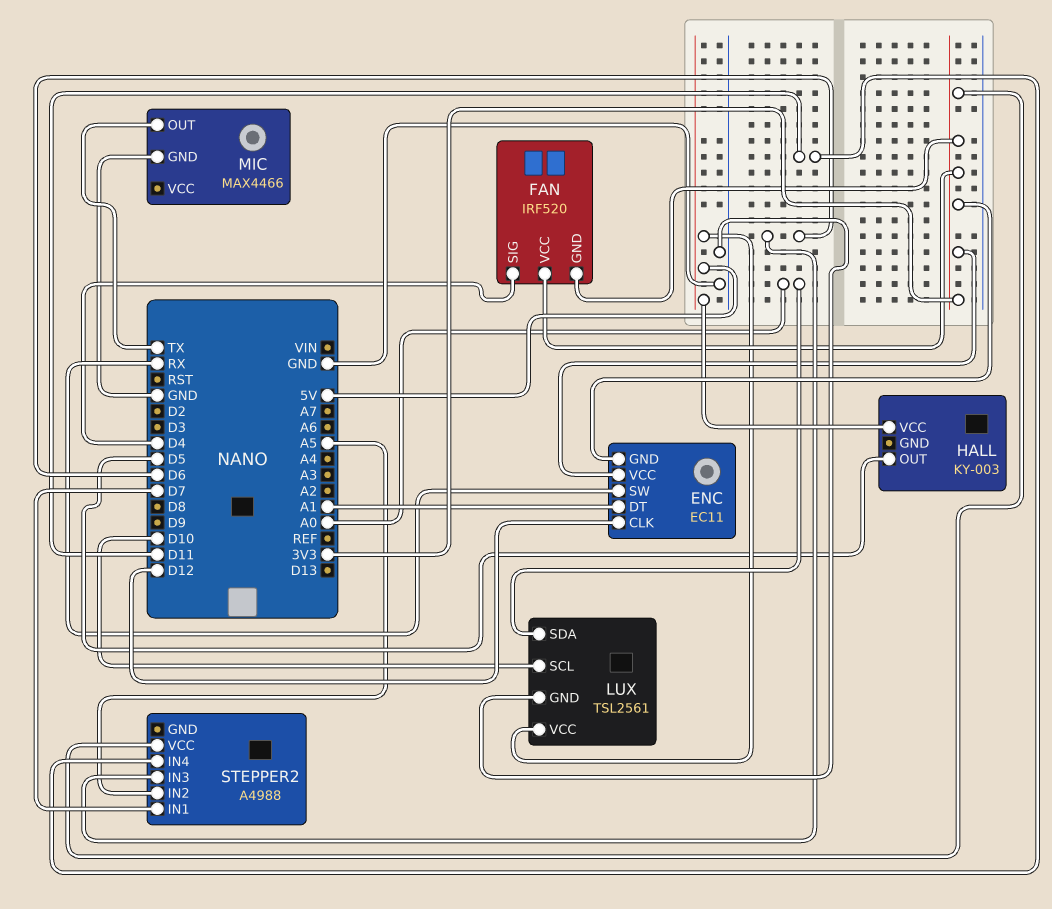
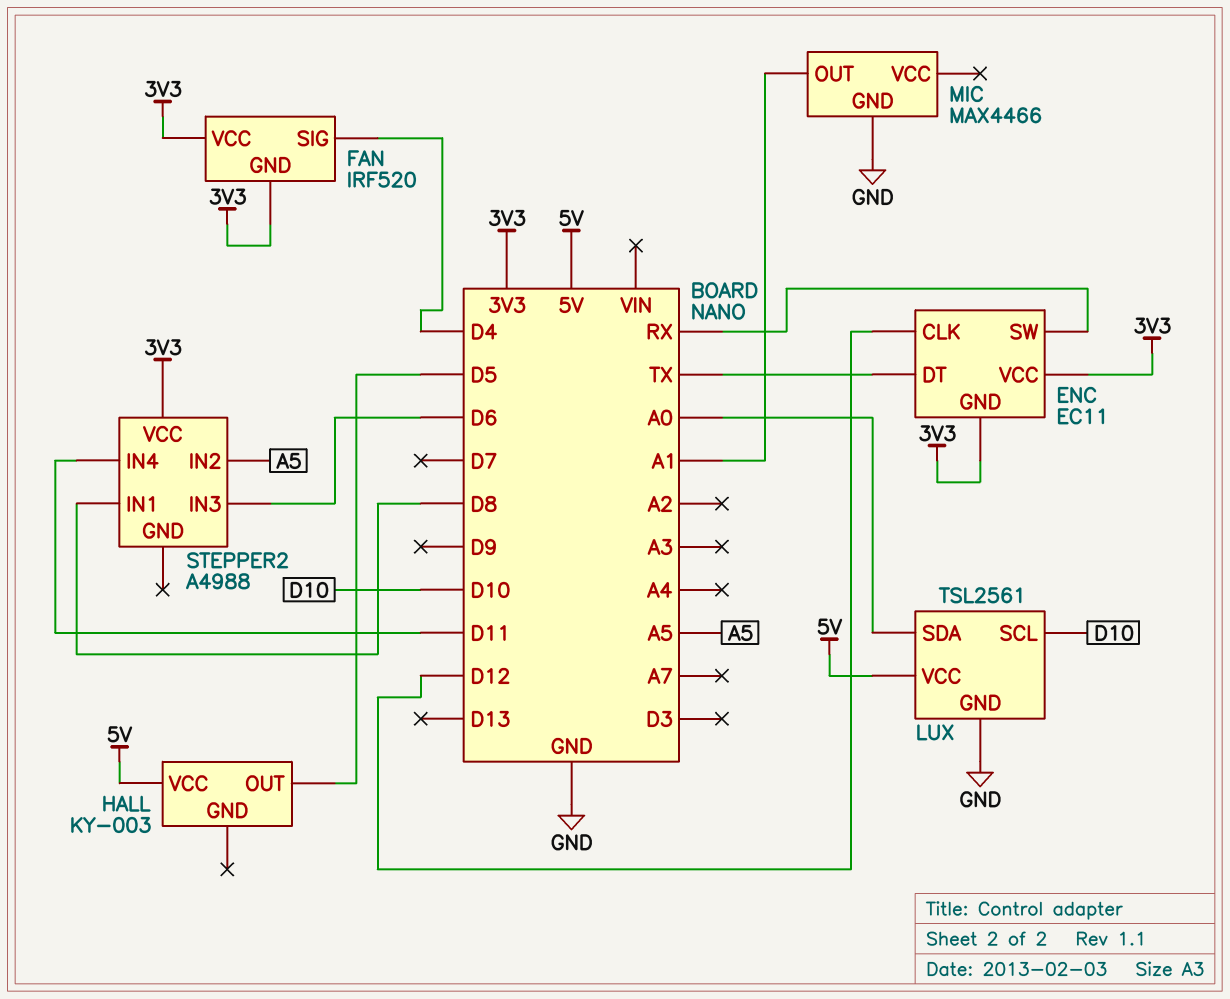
ENC pin DT: A1 -> TX
MIC pin OUT: TX -> A1
STEPPER2 pin IN1: D7 -> D8

